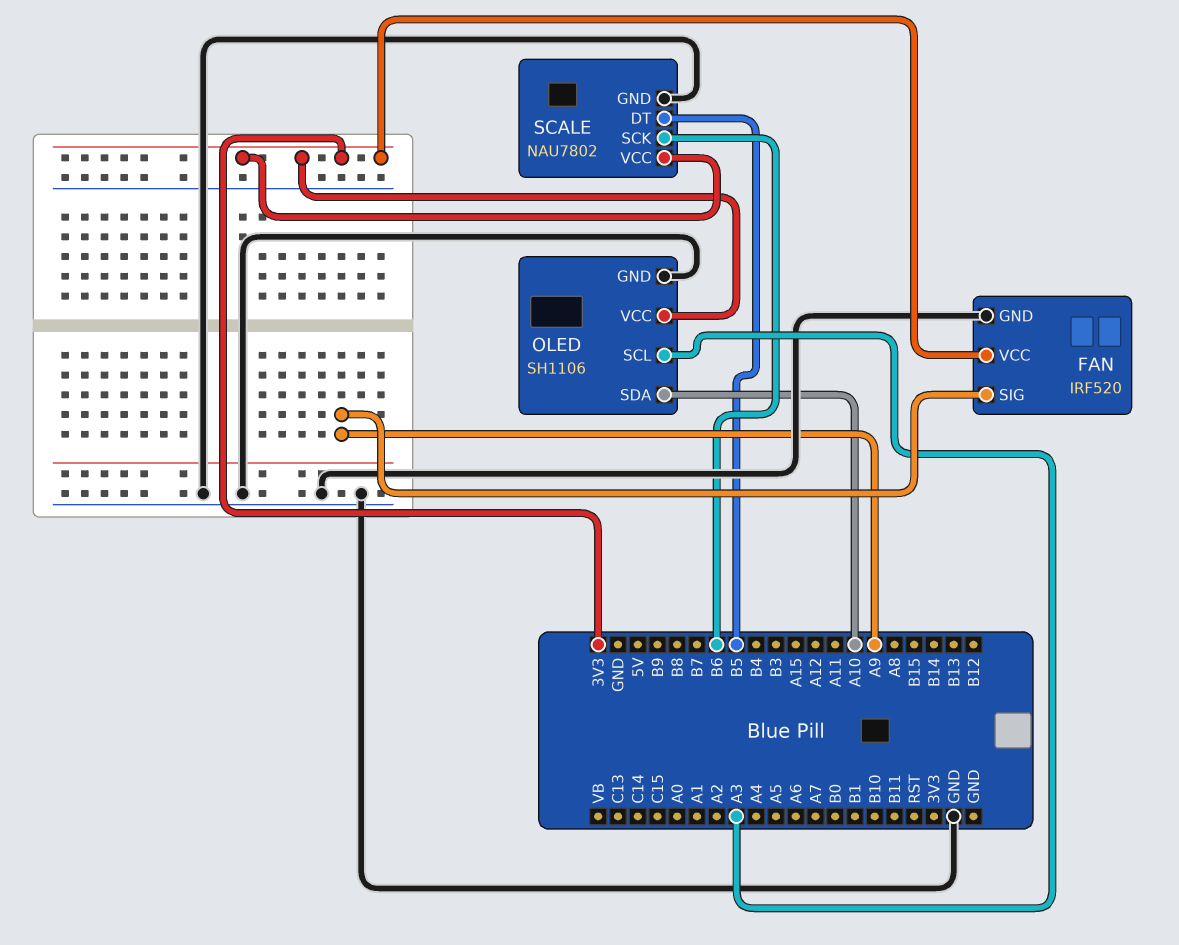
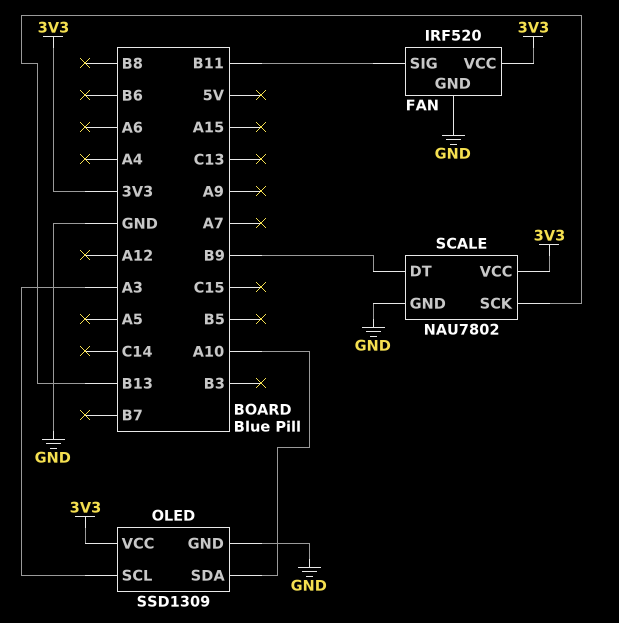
FAN pin SIG: A9 -> B11
OLED: SH1106 -> SSD1309
SCALE pin DT: B5 -> B9
SCALE pin SCK: B6 -> B13

